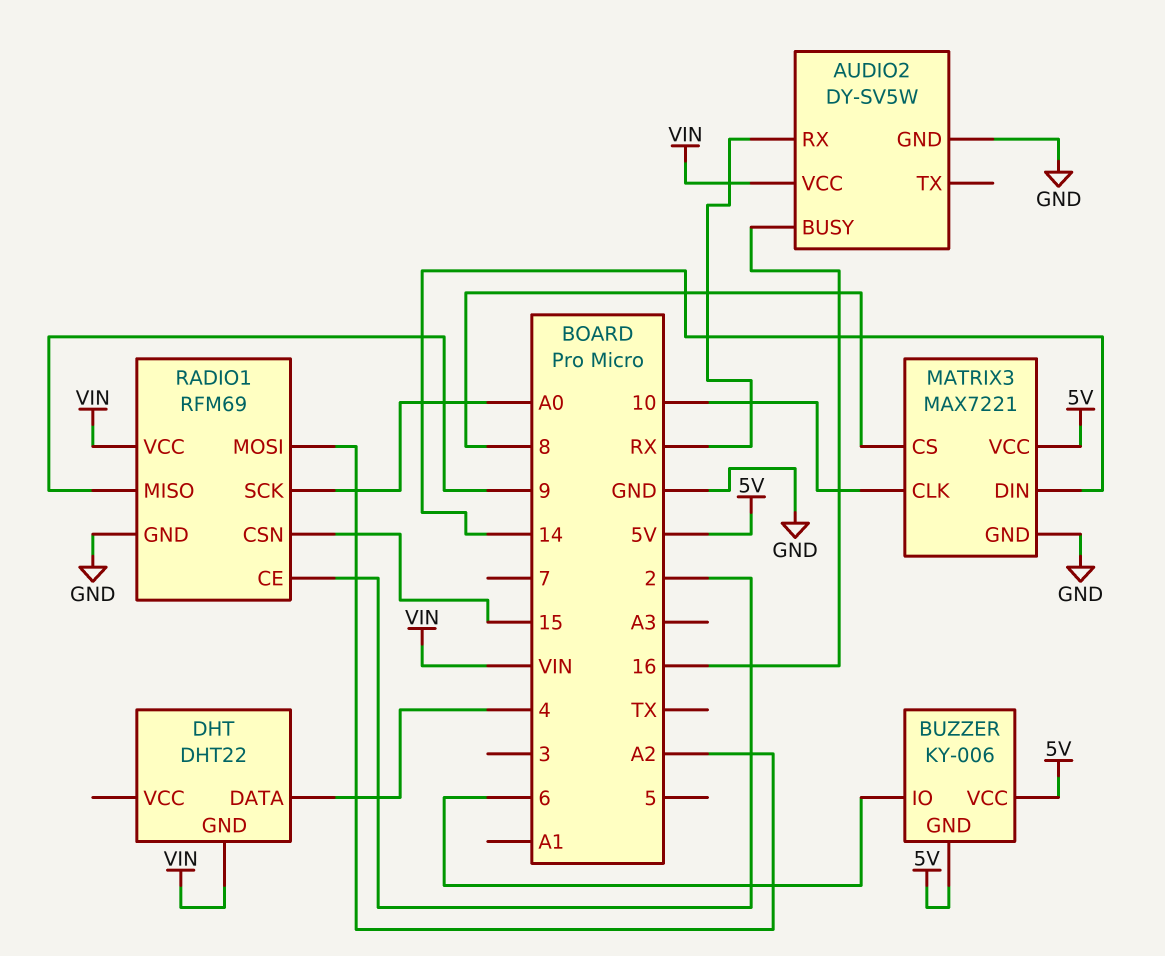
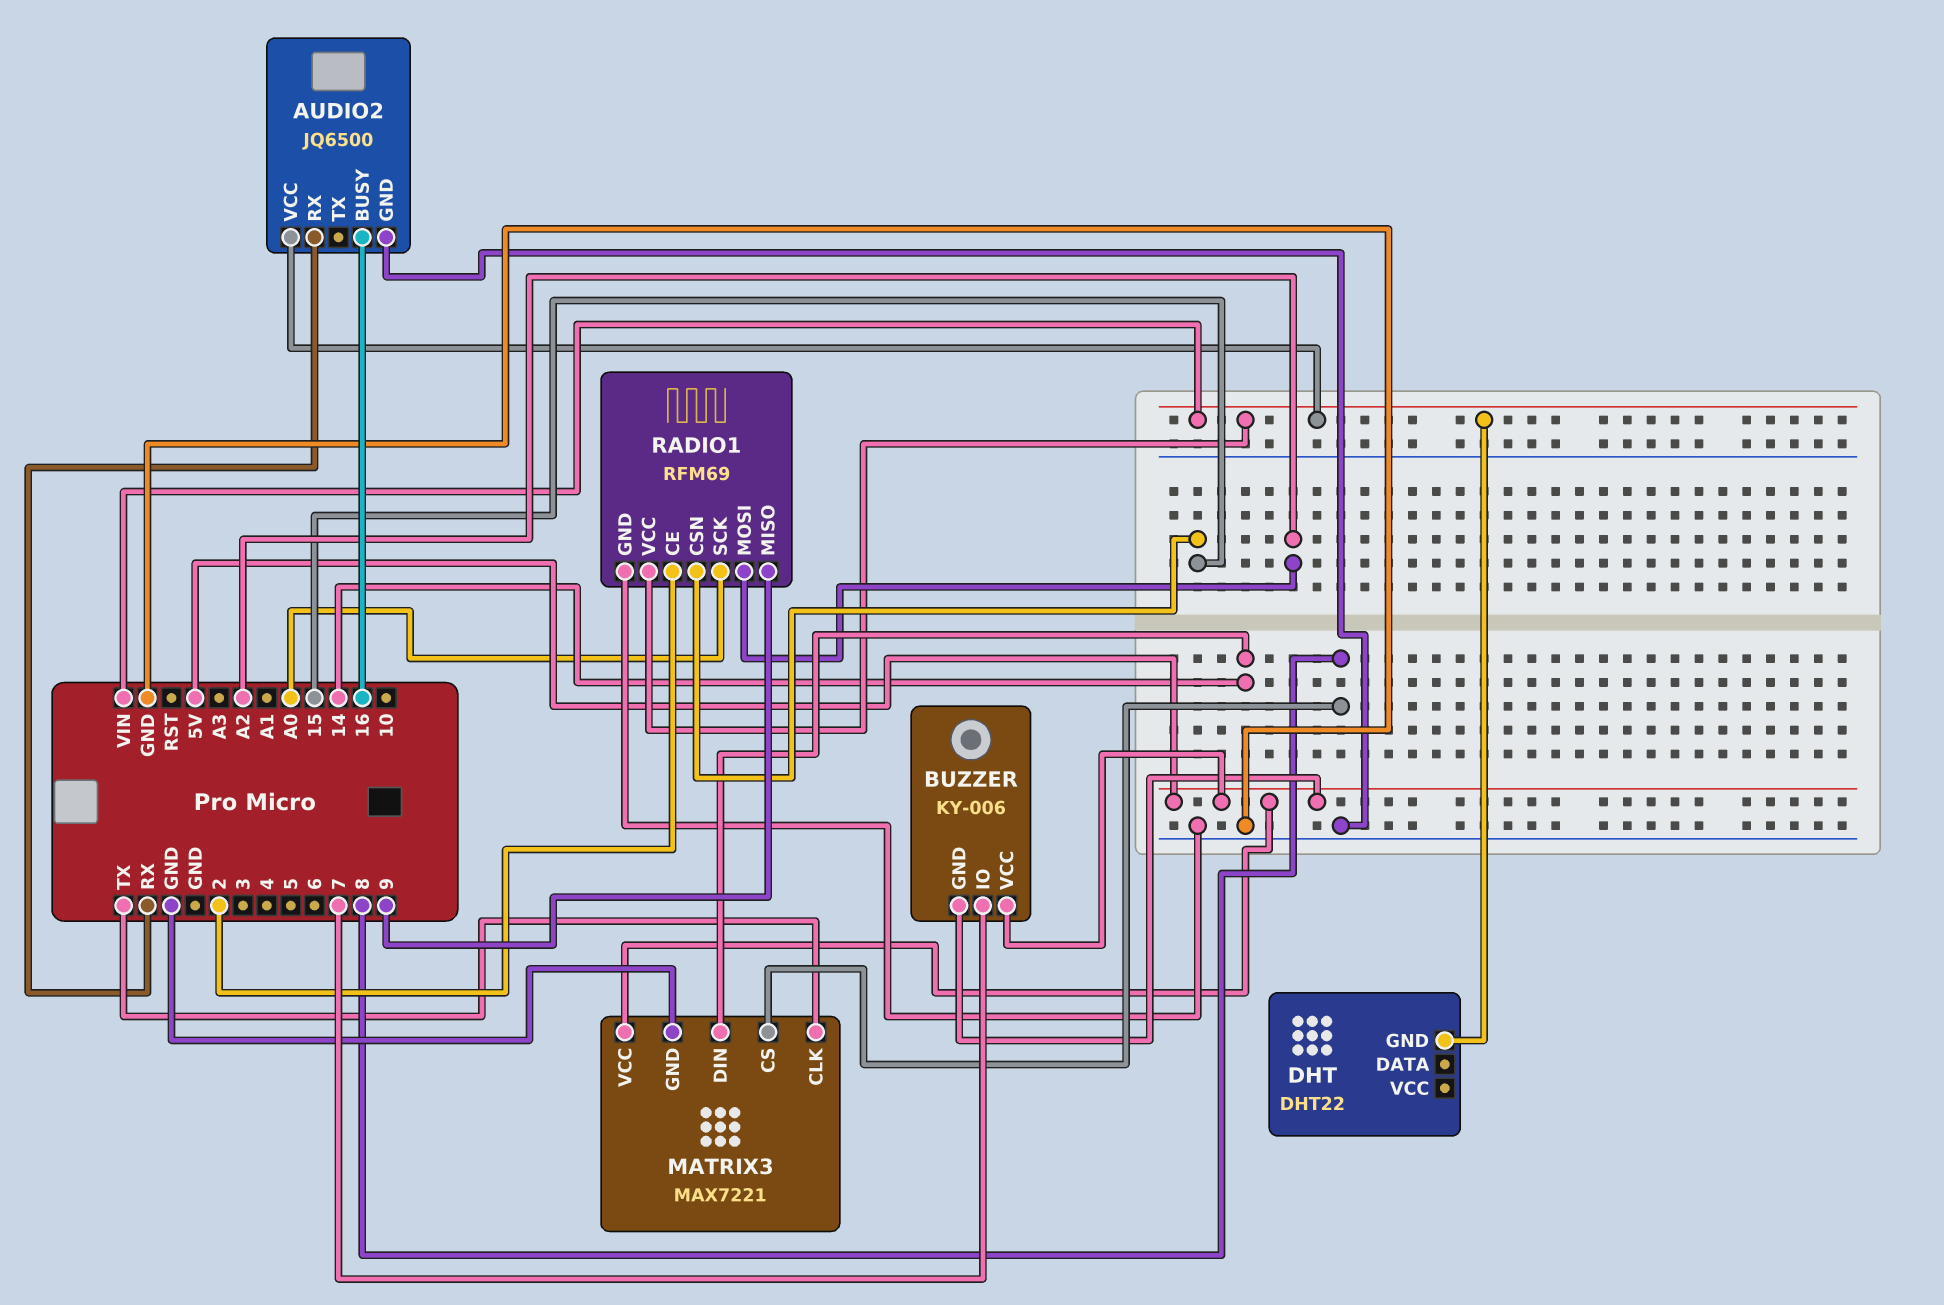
AUDIO2: DY-SV5W -> JQ6500
BUZZER pin IO: 6 -> 7
DHT pin DATA: 4 -> none
MATRIX3 pin CLK: 10 -> TX

